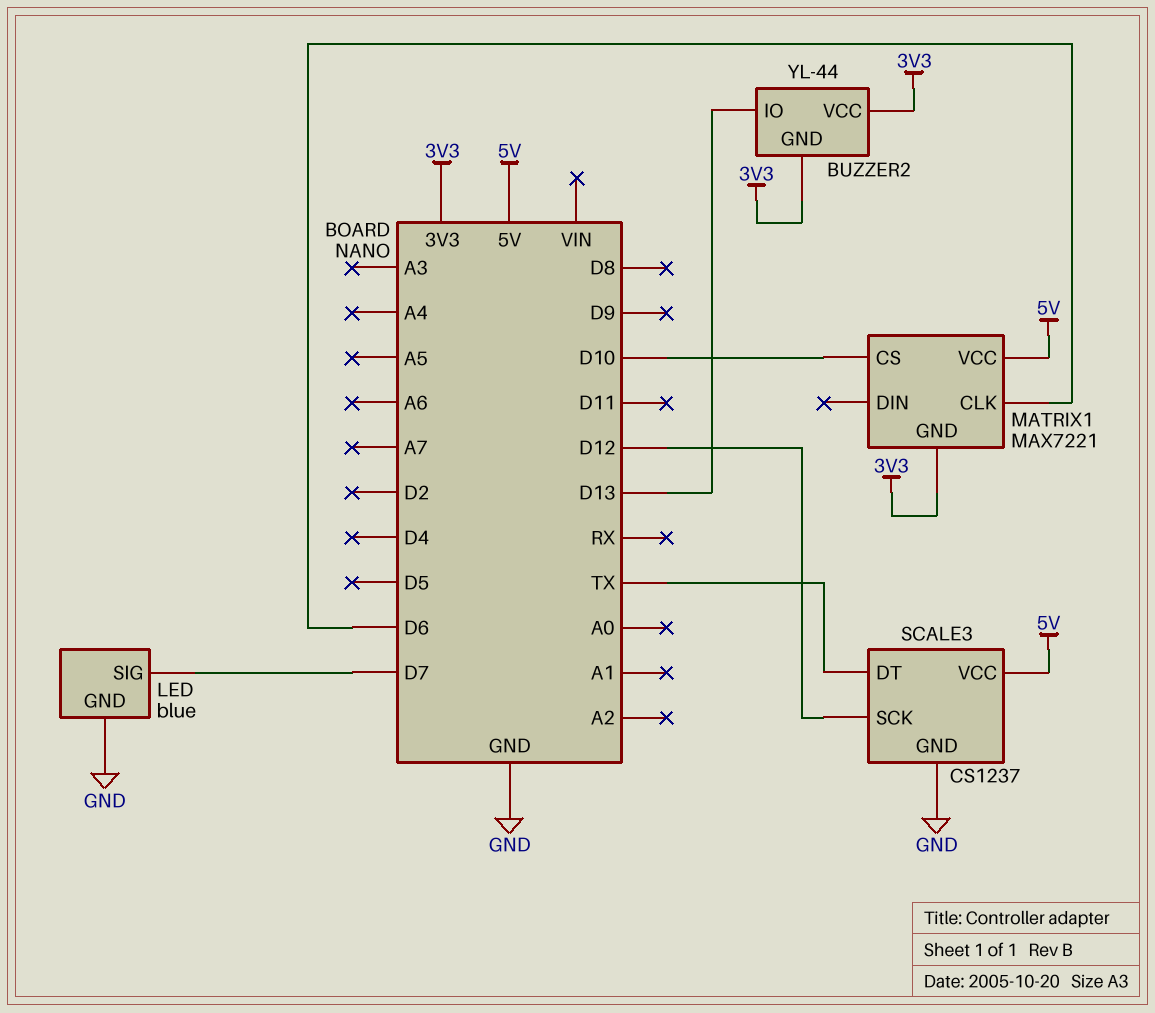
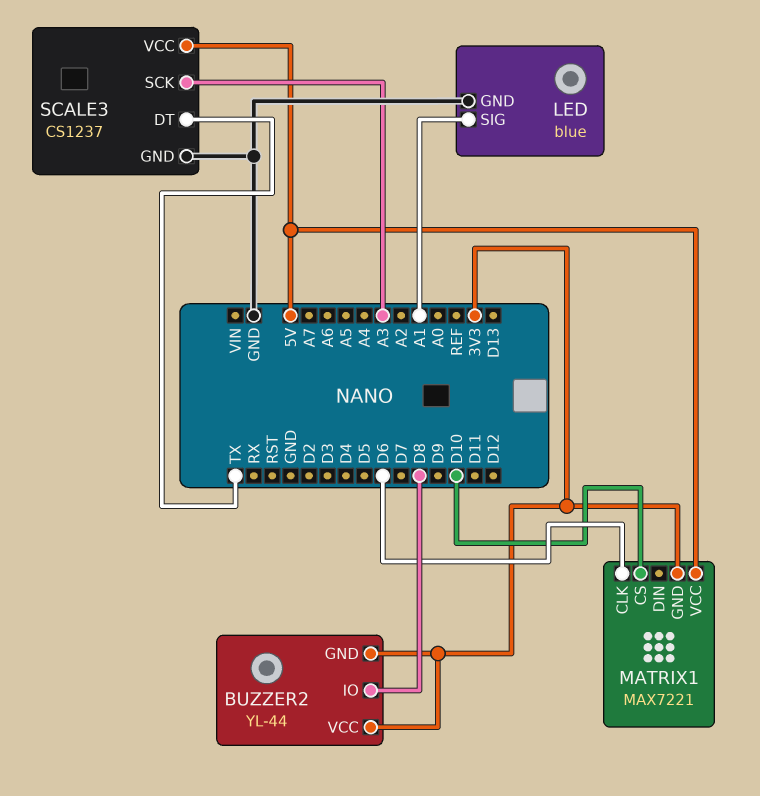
BUZZER2 pin IO: D13 -> D8
LED pin SIG: D7 -> A1
SCALE3 pin SCK: D12 -> A3

